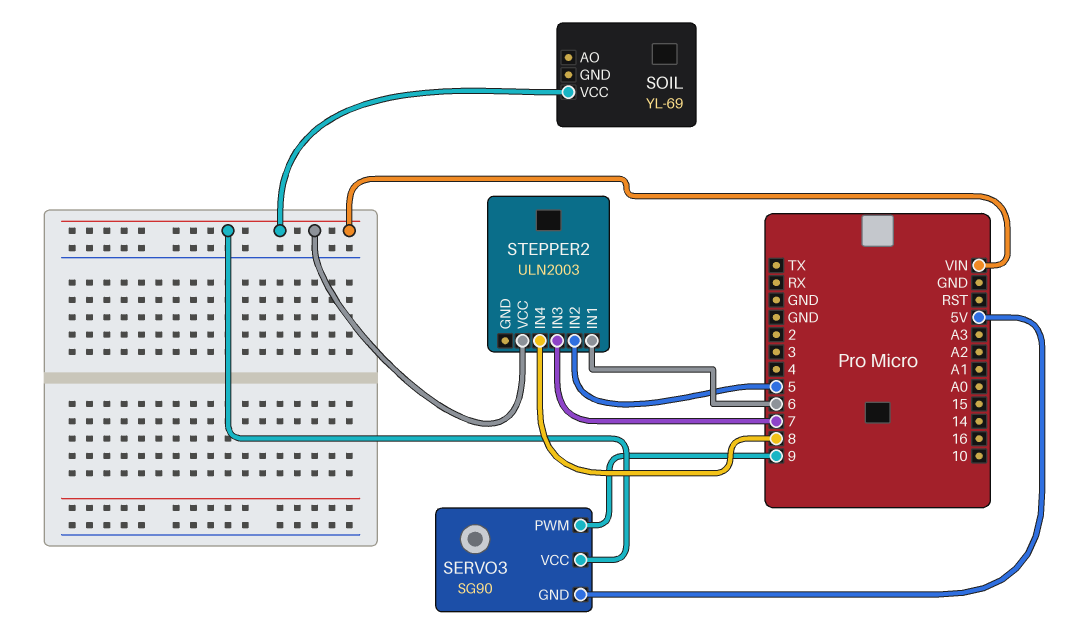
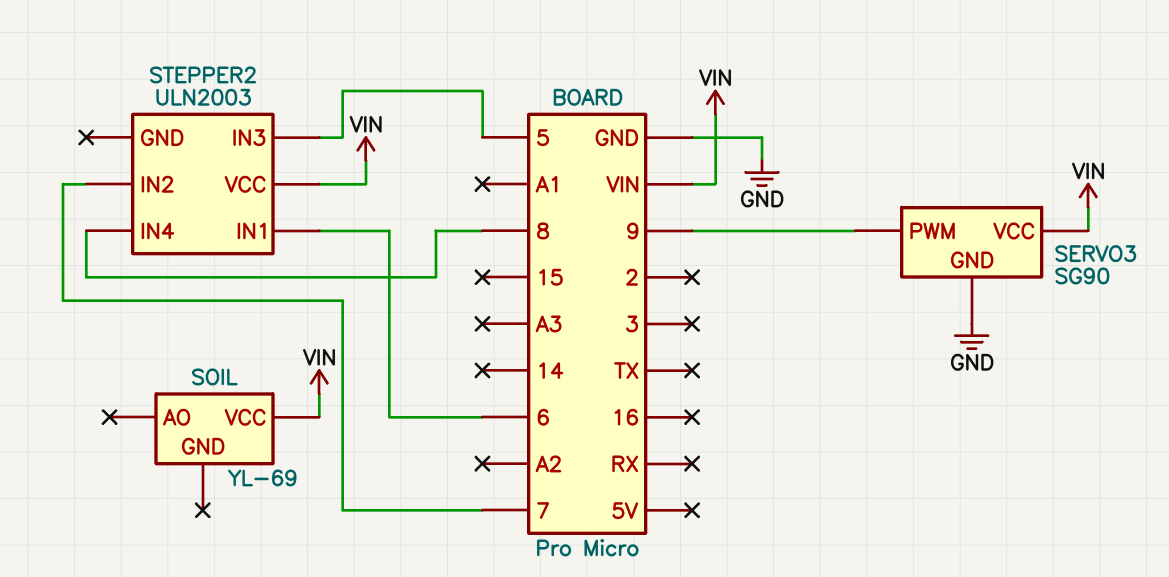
SERVO3 pin GND: 5V -> GND
STEPPER2 pin IN2: 5 -> 7
STEPPER2 pin IN3: 7 -> 5

